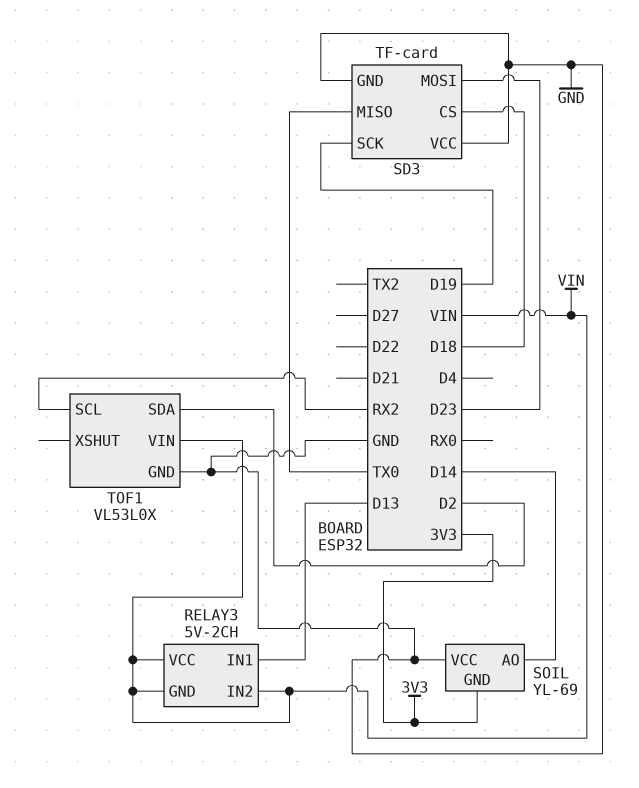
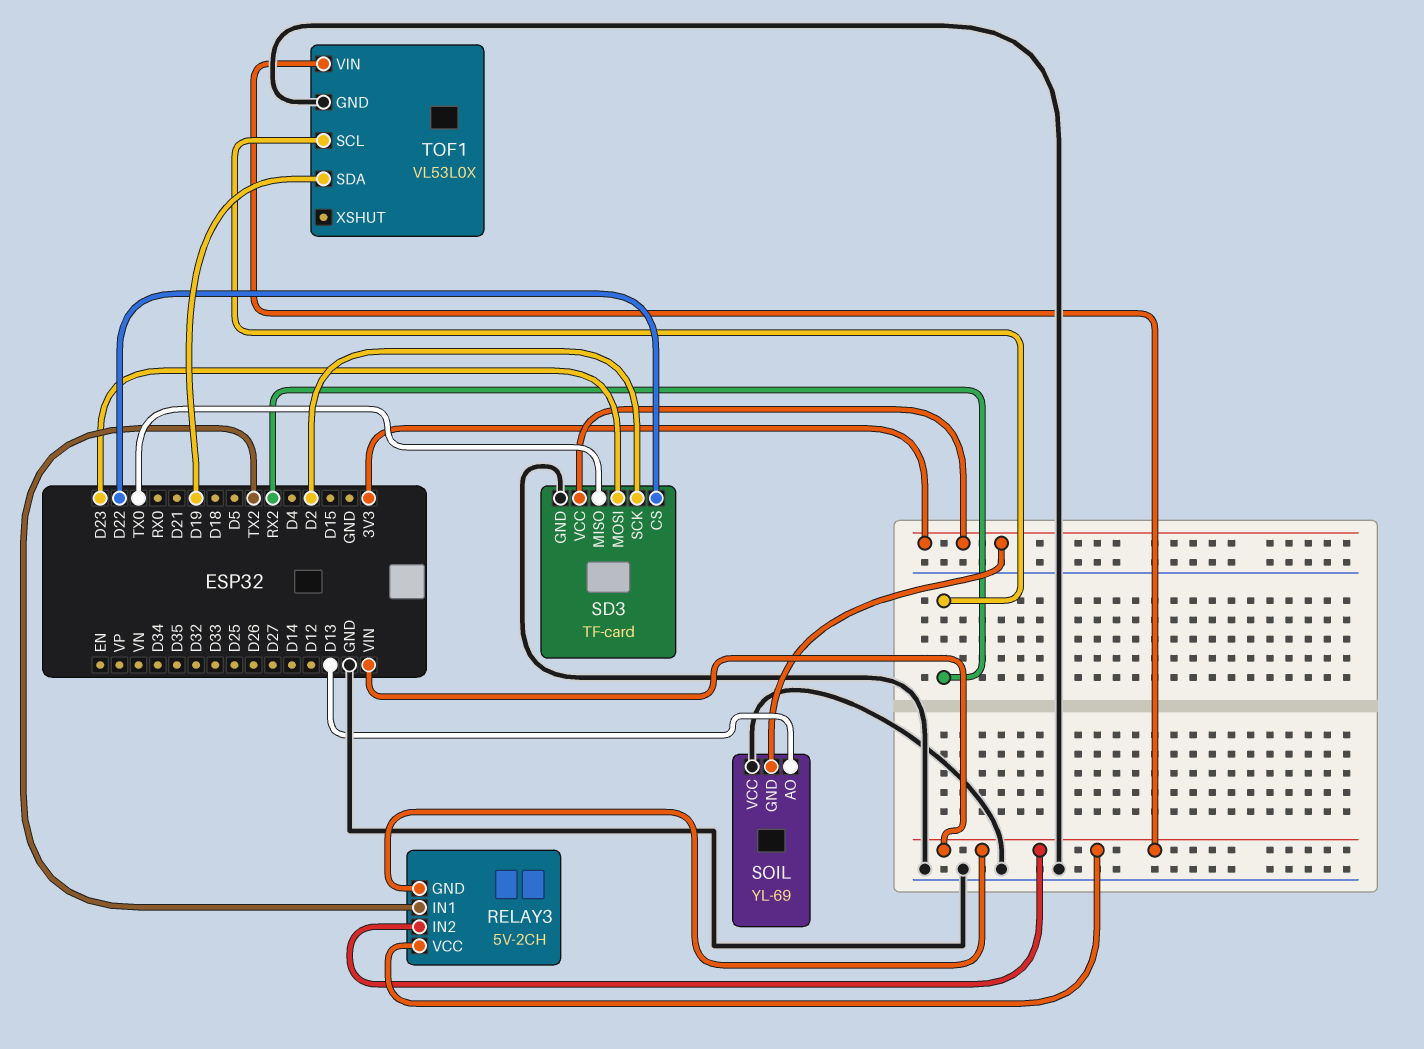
RELAY3 pin IN1: D13 -> TX2
SD3 pin CS: D18 -> D22
SD3 pin SCK: D19 -> D2
SD3 pin VCC: GND -> 3V3
SOIL pin AO: D14 -> D13
TOF1 pin SDA: D2 -> D19

